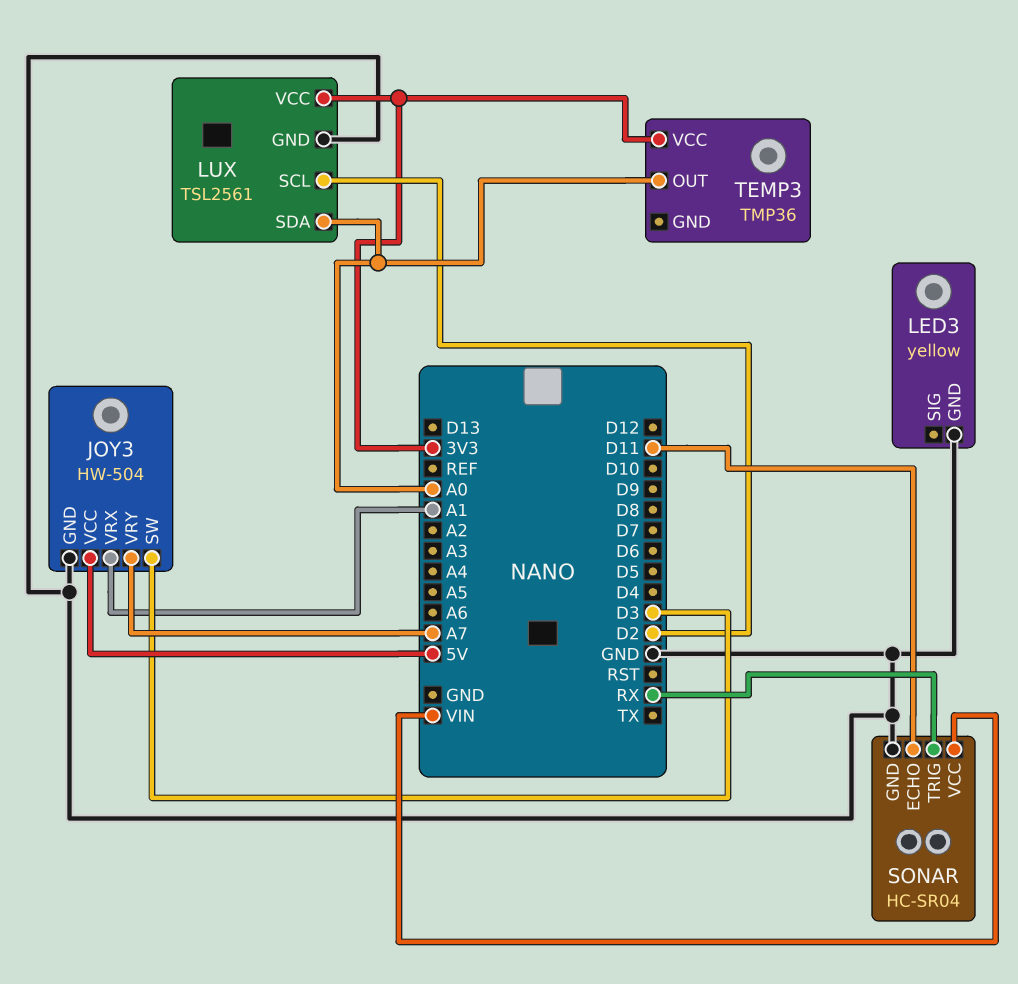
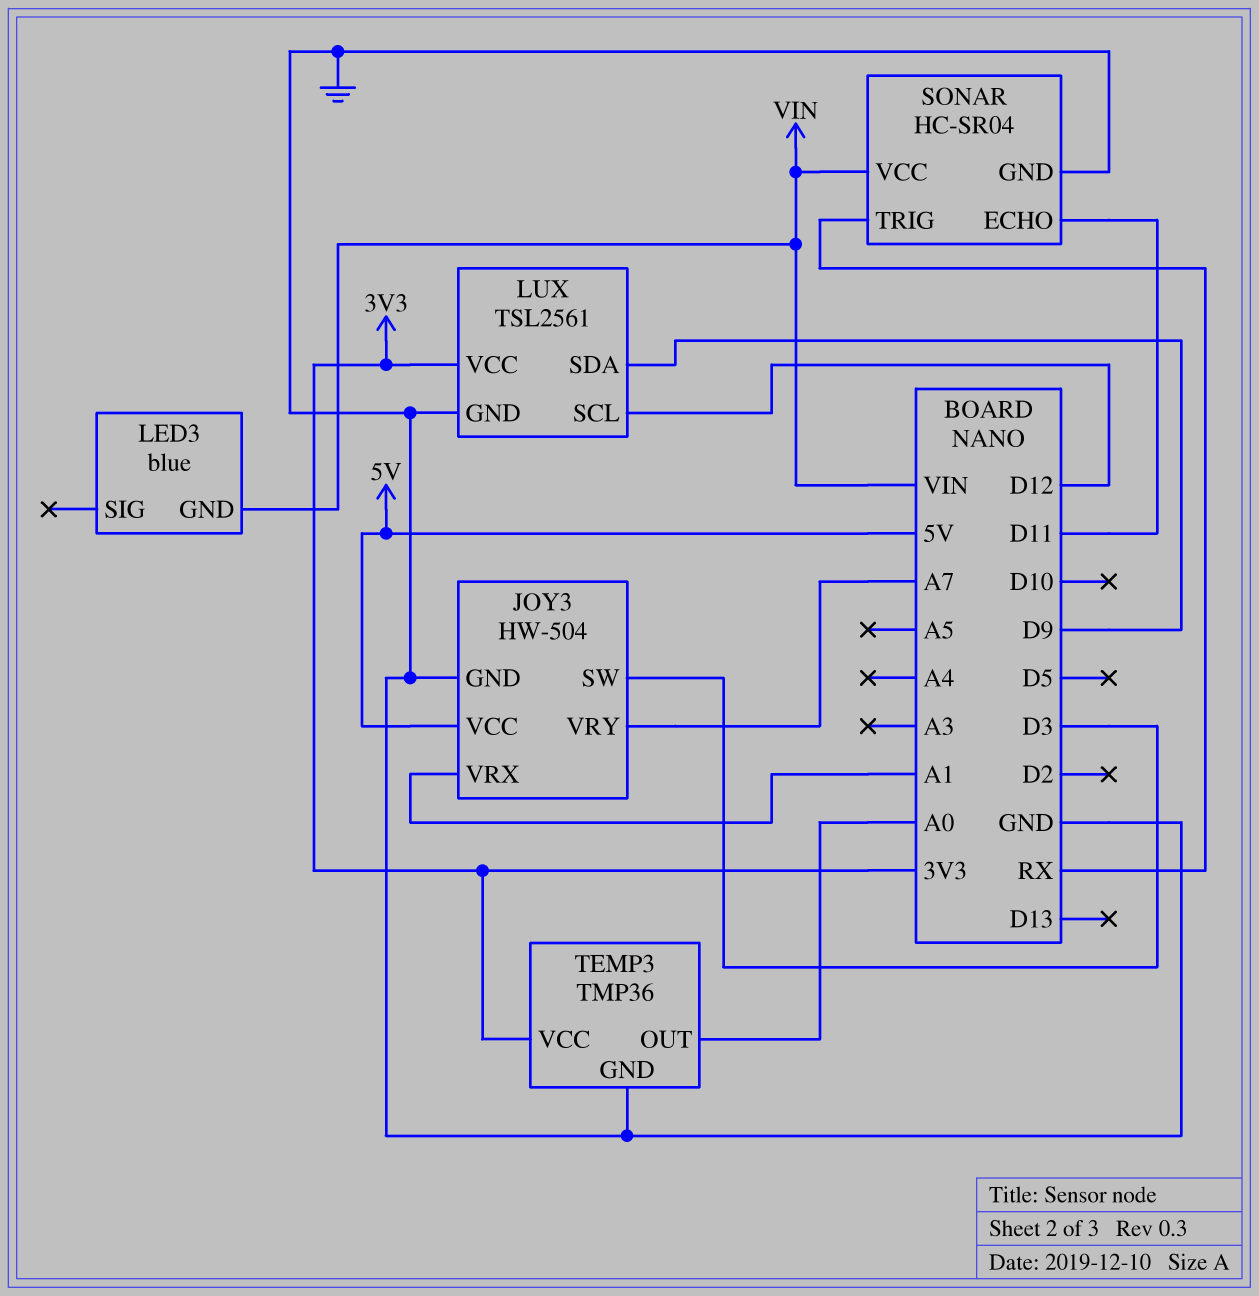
LED3: yellow -> blue
LED3 pin GND: GND -> VIN
LUX pin SCL: D2 -> D12
LUX pin SDA: A0 -> D9
TEMP3 pin GND: none -> GND

